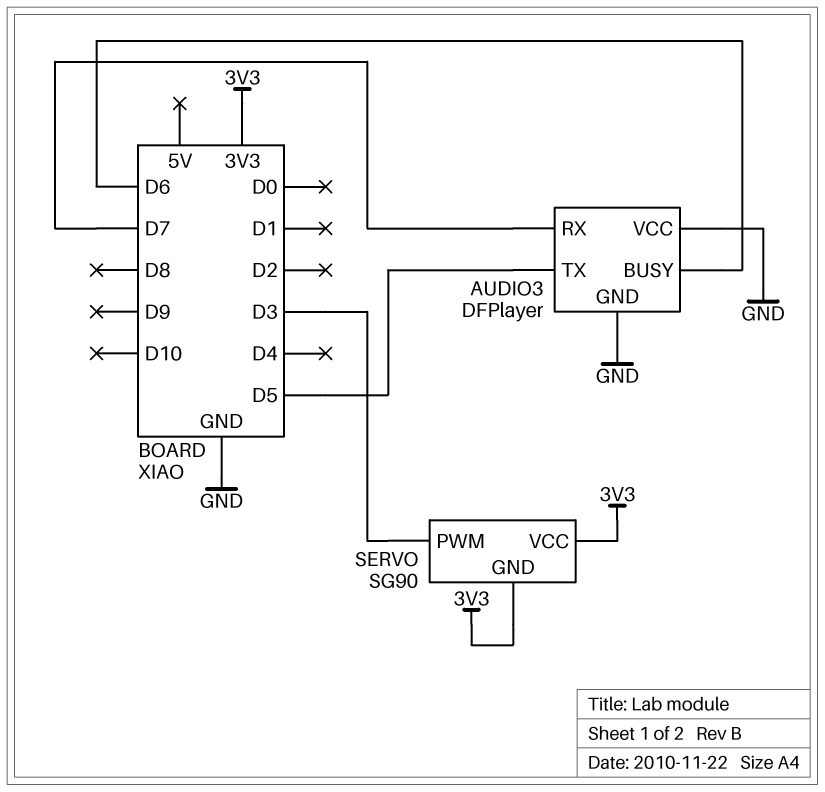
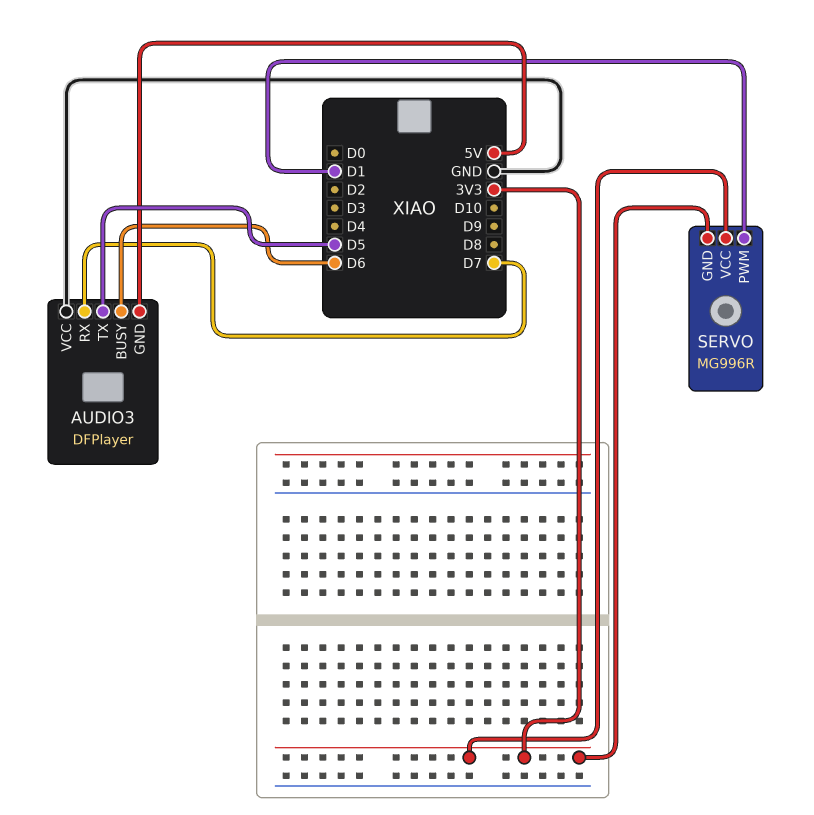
AUDIO3 pin GND: GND -> 5V
SERVO: SG90 -> MG996R
SERVO pin PWM: D3 -> D1

